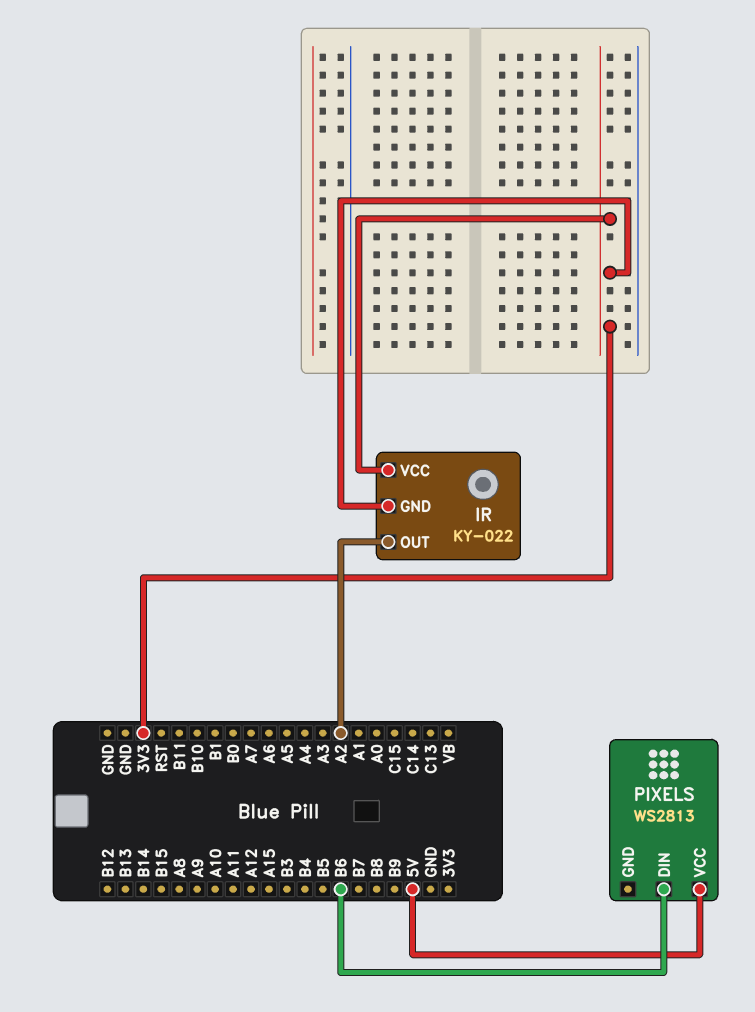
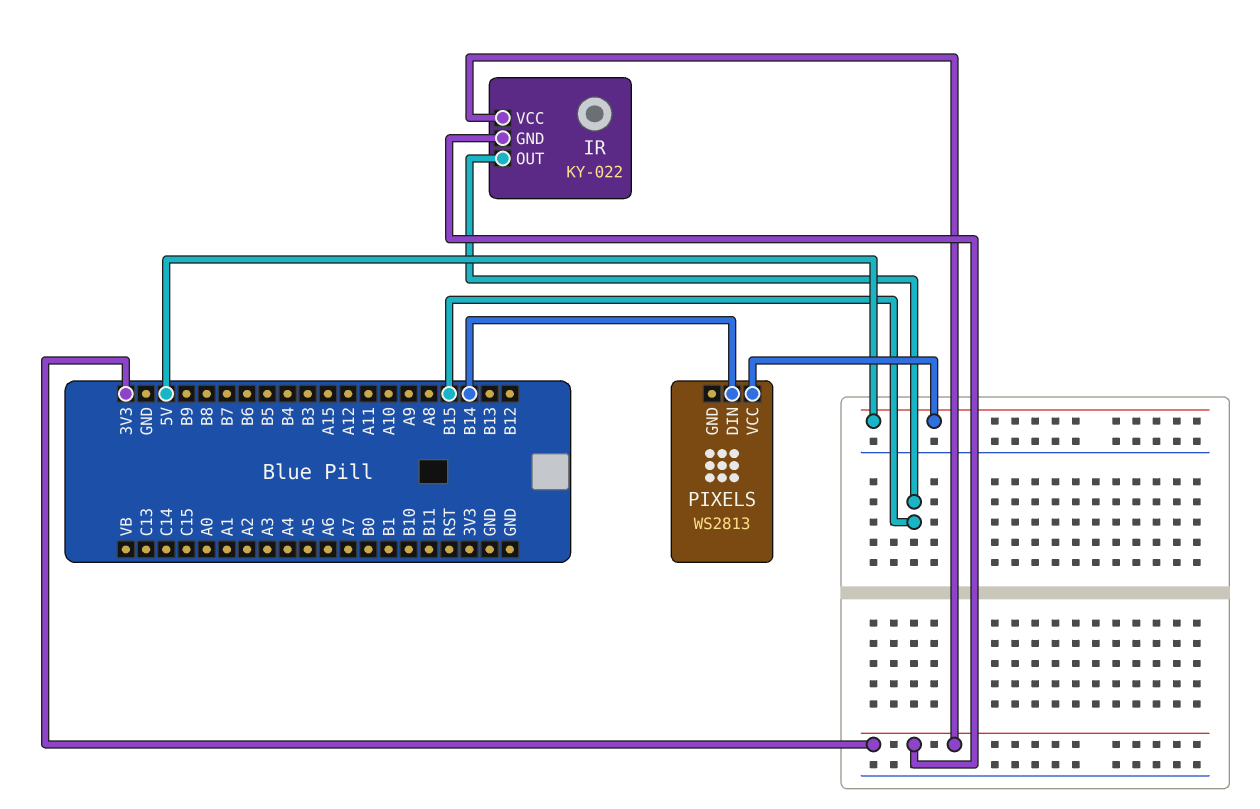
IR pin OUT: A2 -> B15
PIXELS pin DIN: B6 -> B14

